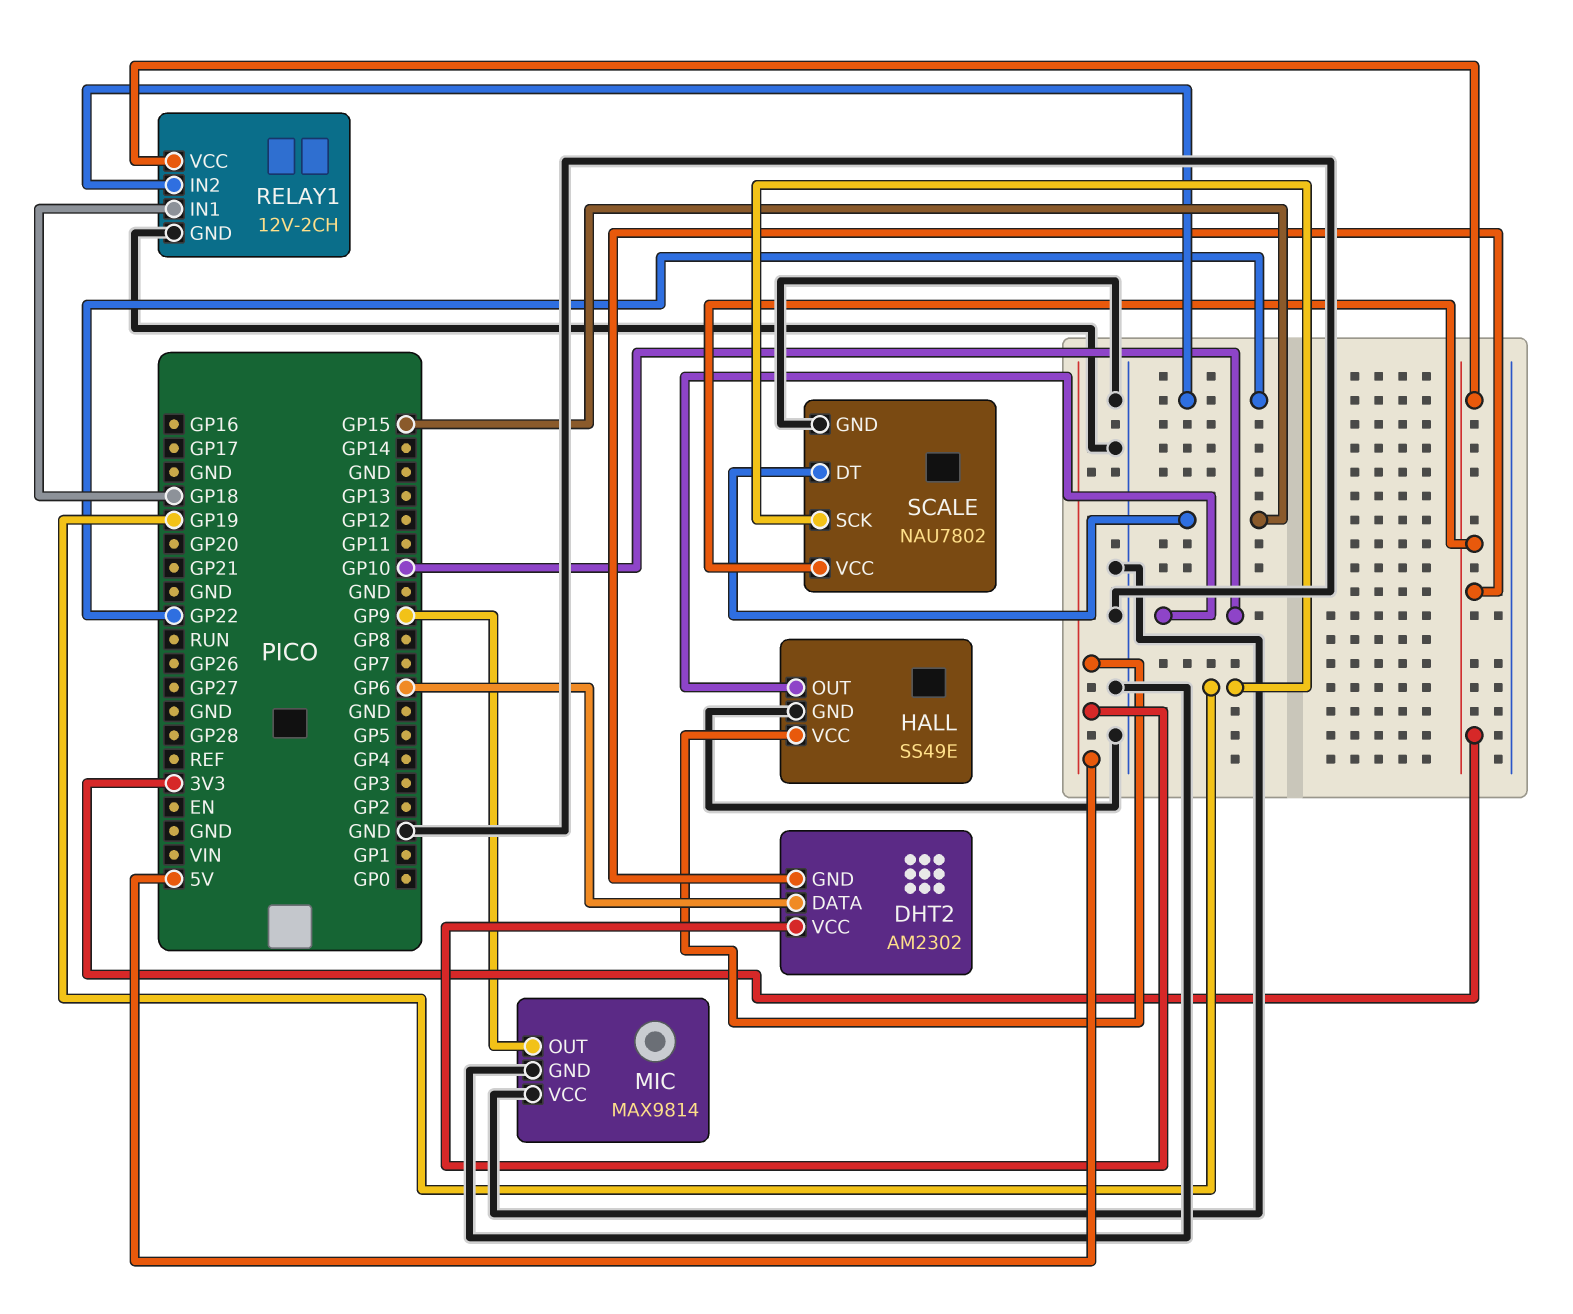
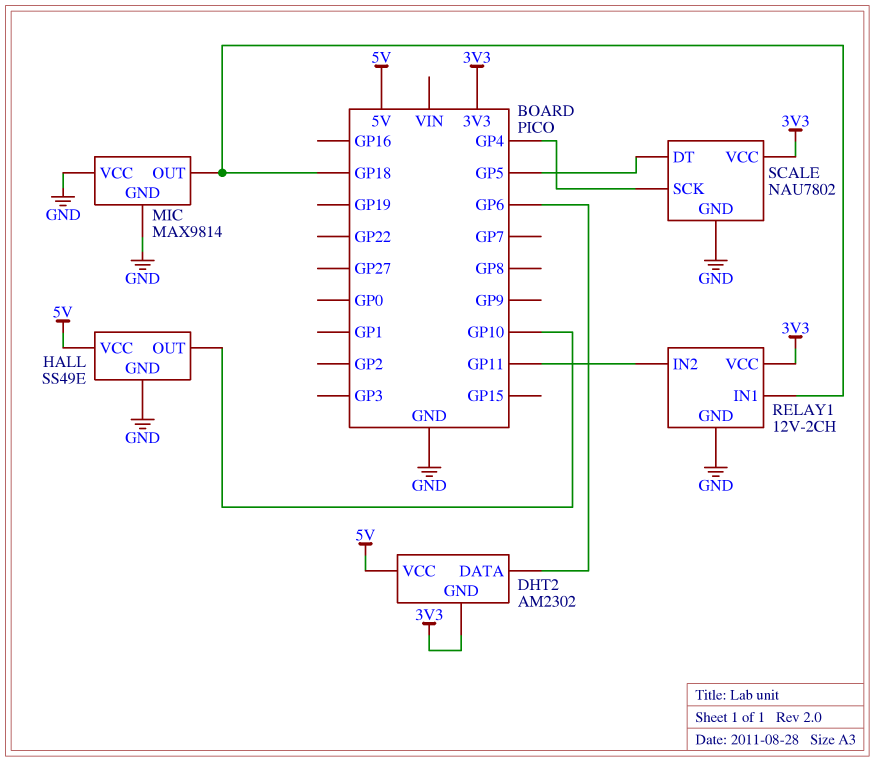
MIC pin OUT: GP9 -> GP18
RELAY1 pin IN2: GP22 -> GP11
SCALE pin DT: GP15 -> GP5
SCALE pin SCK: GP19 -> GP4

